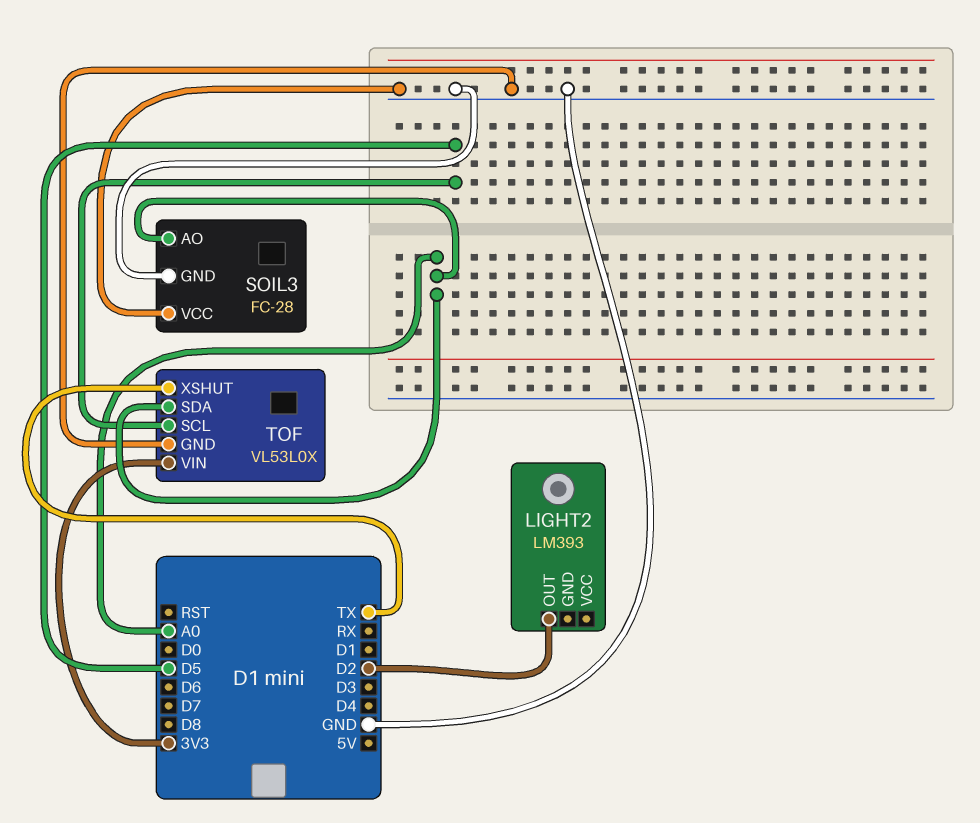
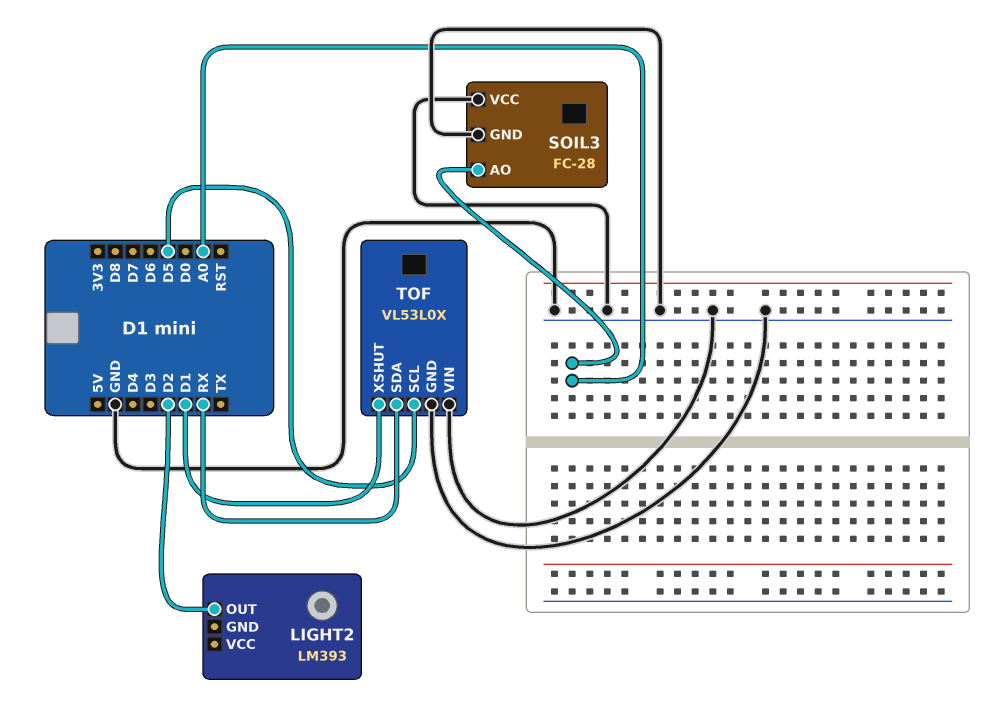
TOF pin SDA: A0 -> RX
TOF pin VIN: 3V3 -> GND
TOF pin XSHUT: TX -> D1

